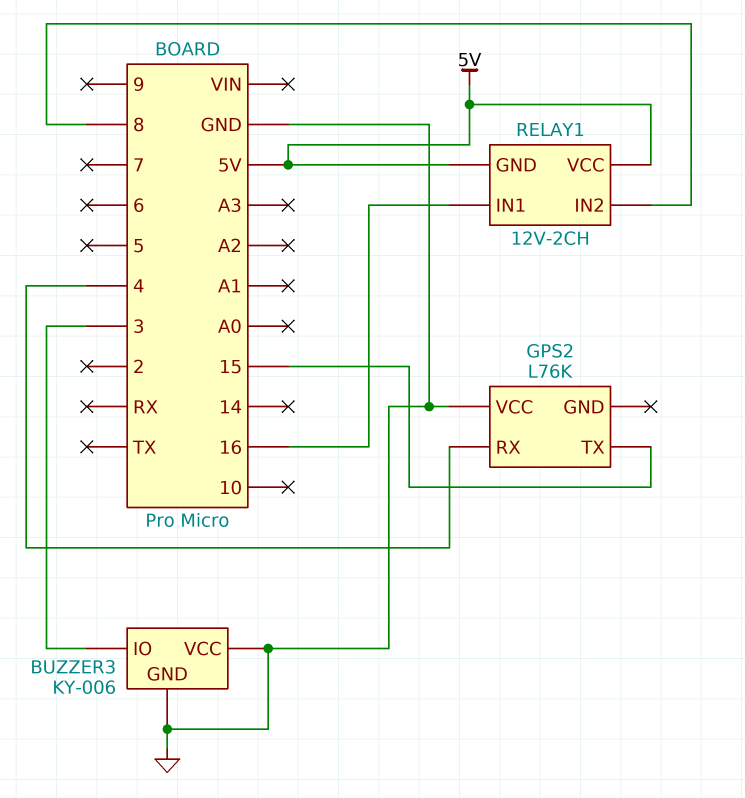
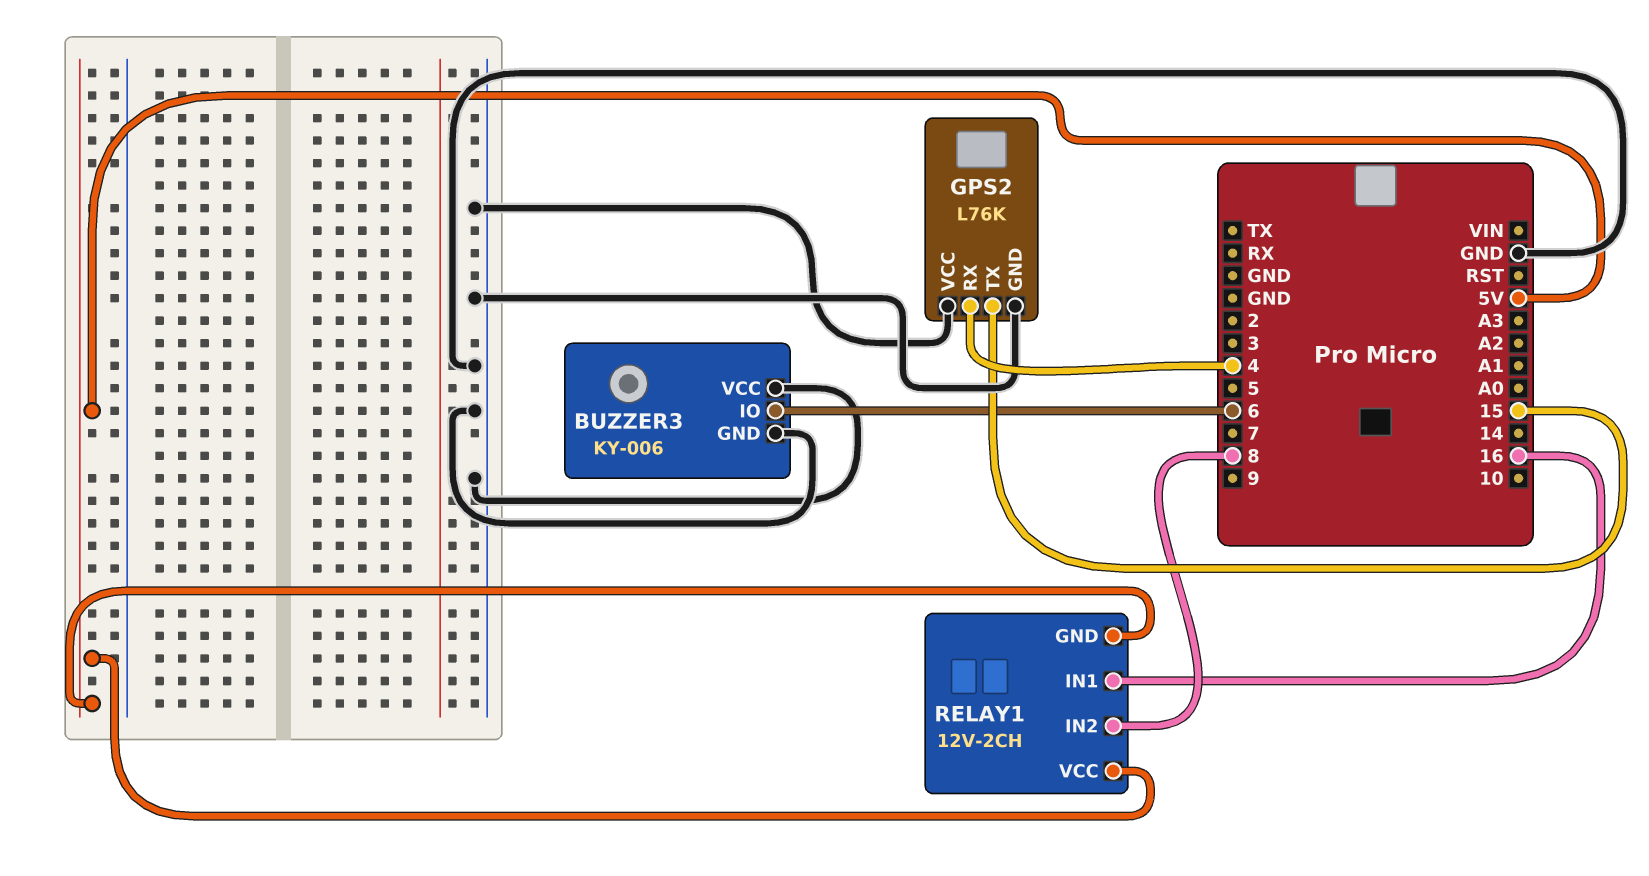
BUZZER3 pin IO: 3 -> 6
GPS2 pin GND: none -> GND

